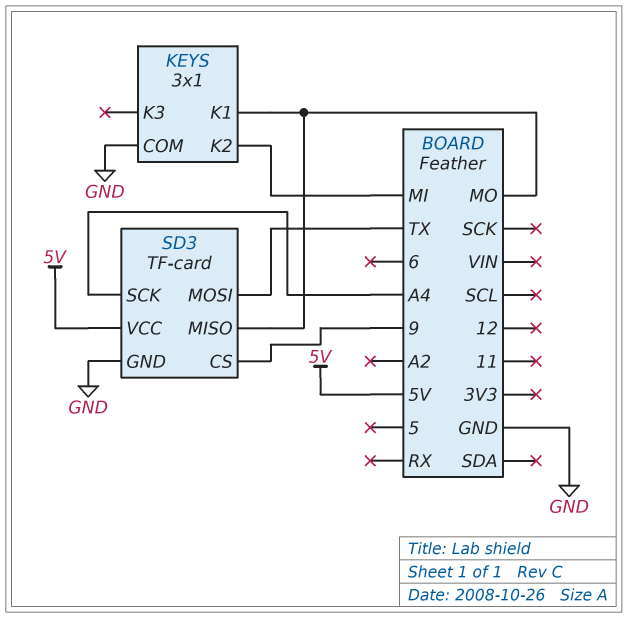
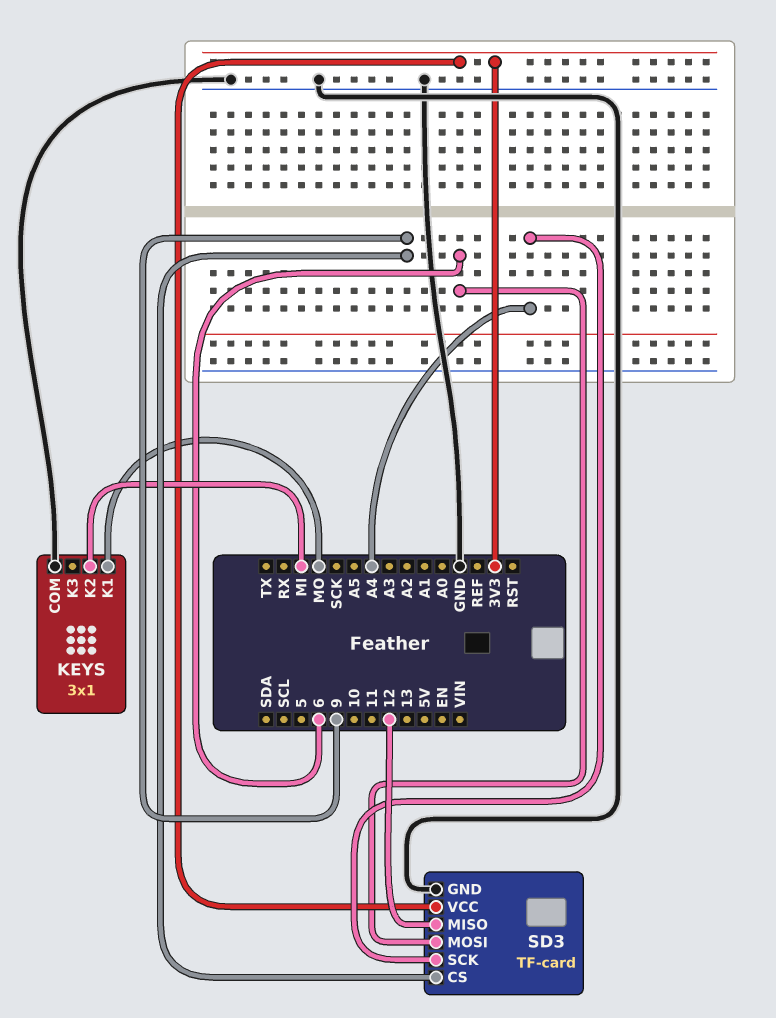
SD3 pin MISO: MO -> 12
SD3 pin MOSI: TX -> 6
SD3 pin VCC: 5V -> 3V3

